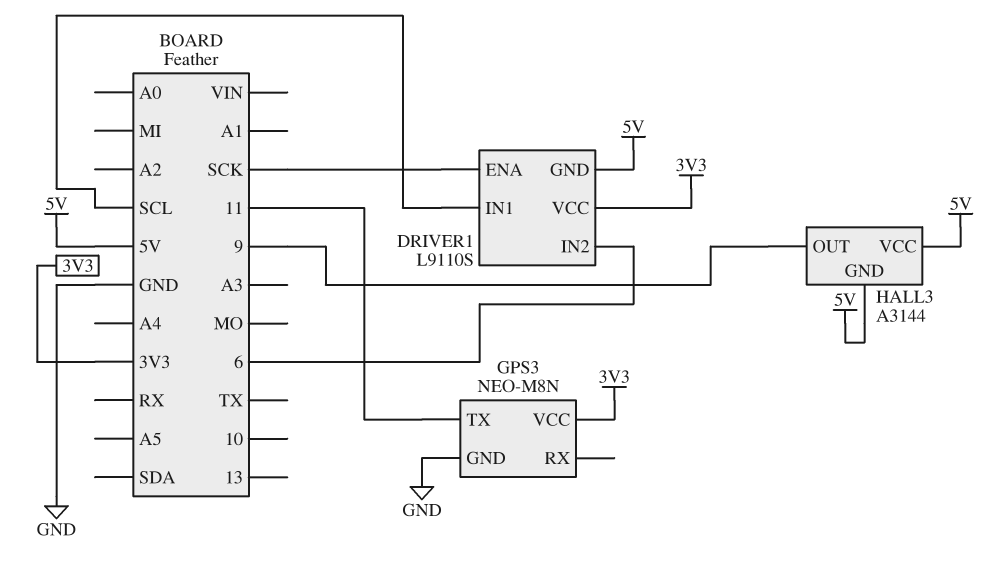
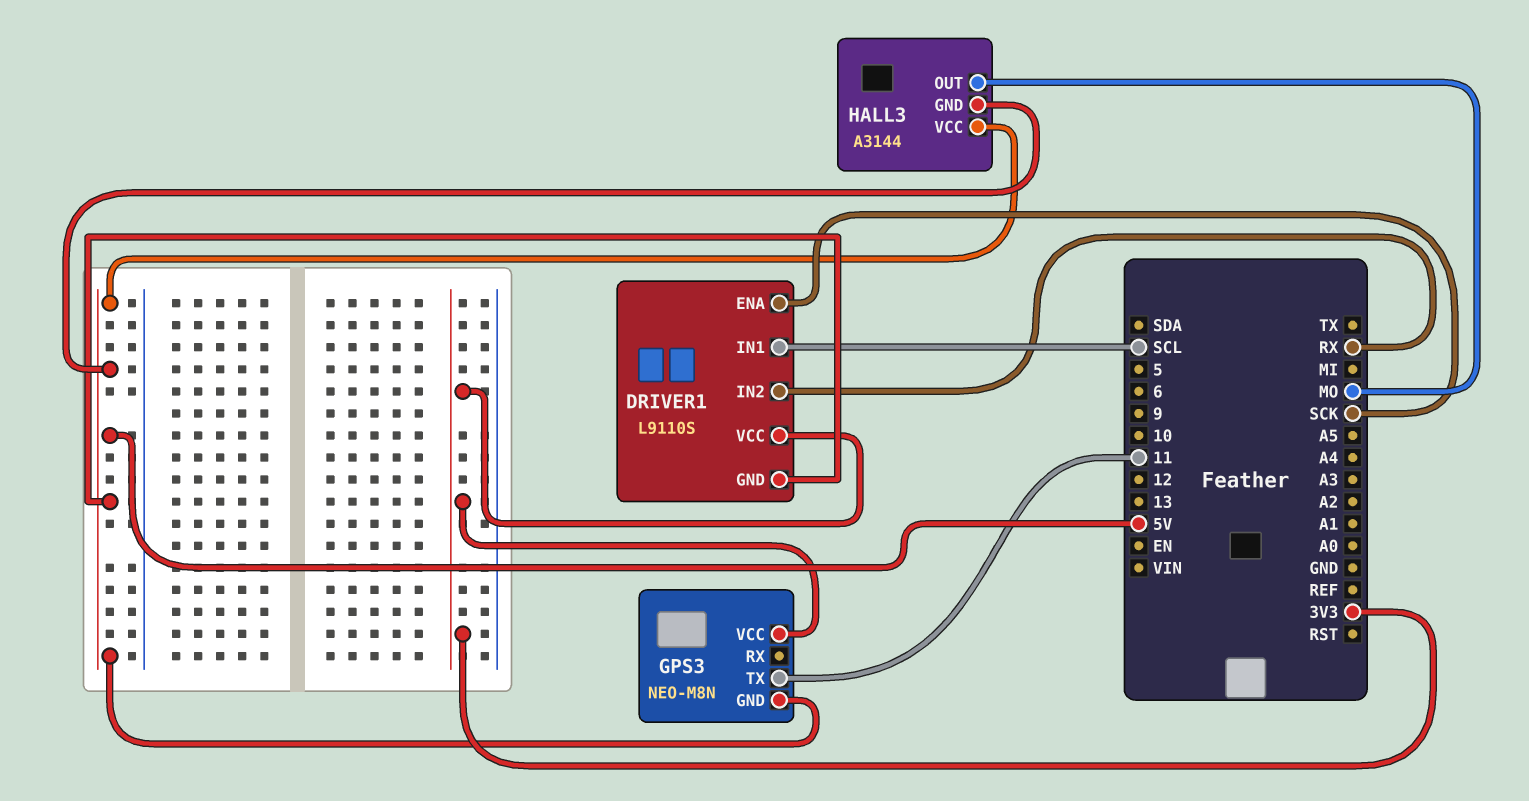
DRIVER1 pin IN2: 6 -> RX
GPS3 pin GND: GND -> 5V
HALL3 pin OUT: 9 -> MO

